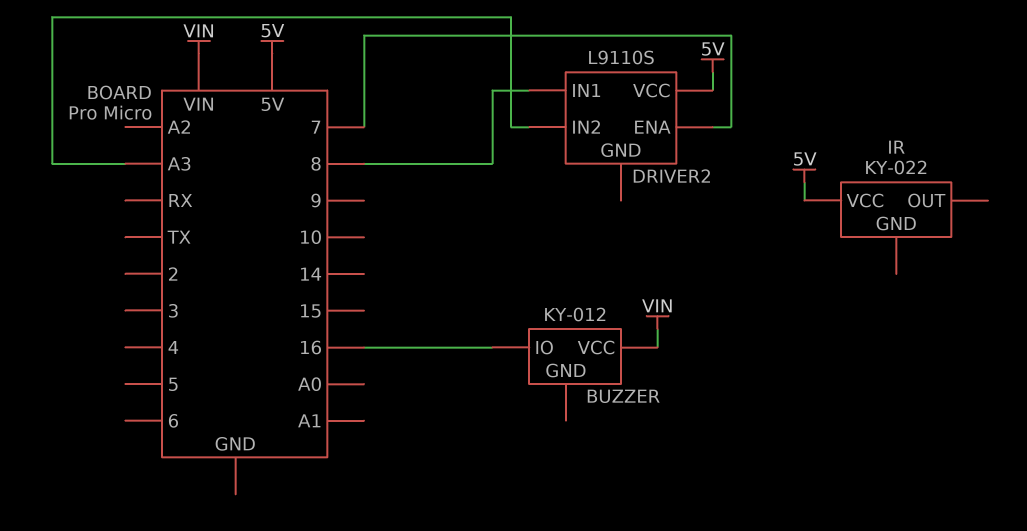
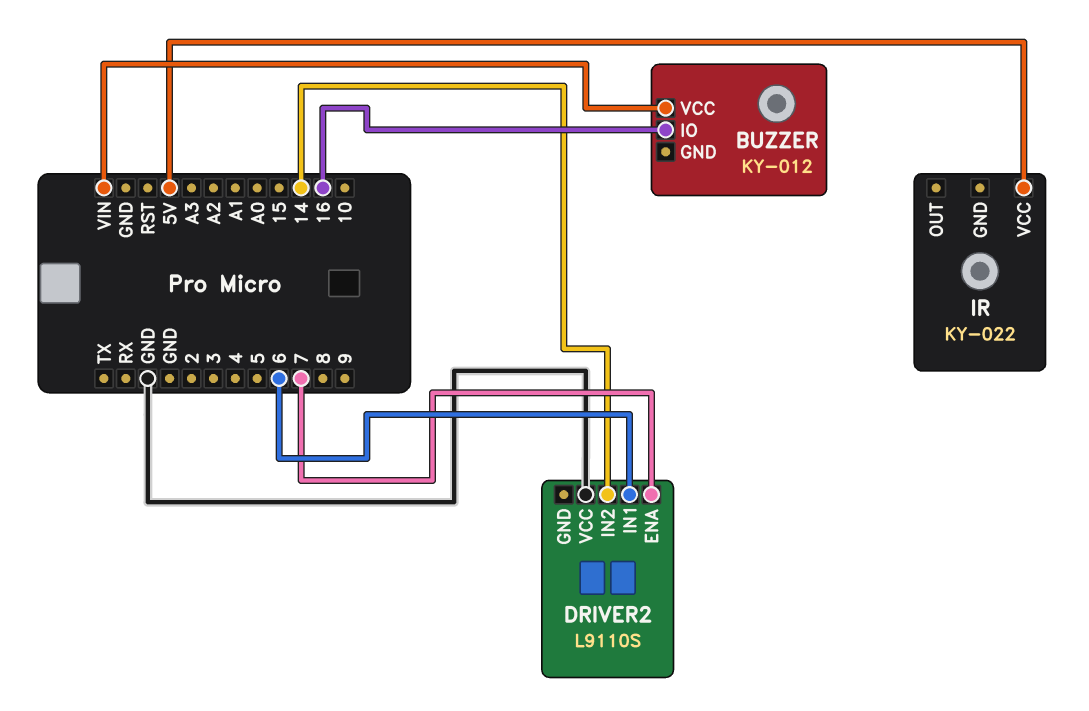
DRIVER2 pin IN1: 8 -> 6
DRIVER2 pin IN2: A3 -> 14
DRIVER2 pin VCC: 5V -> GND

